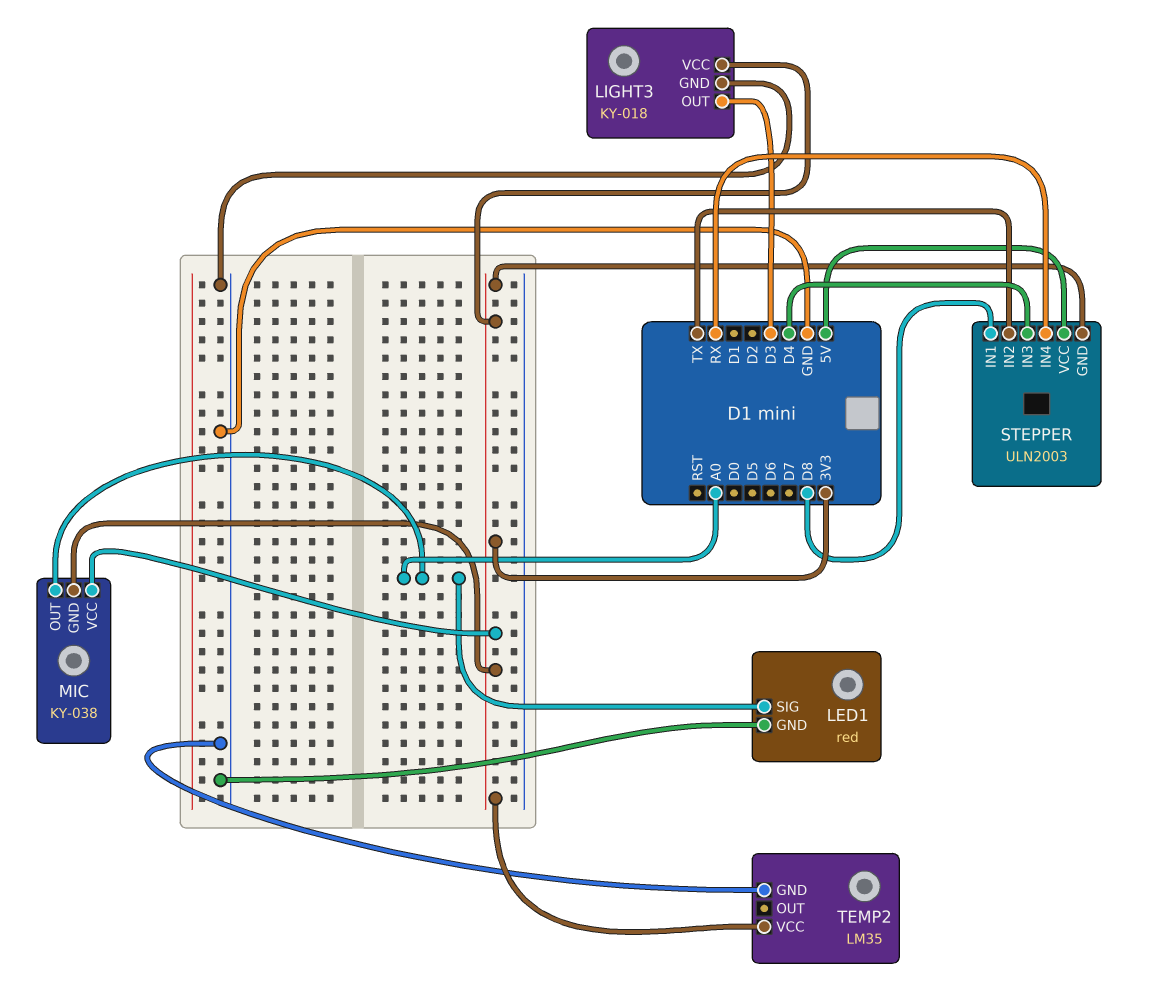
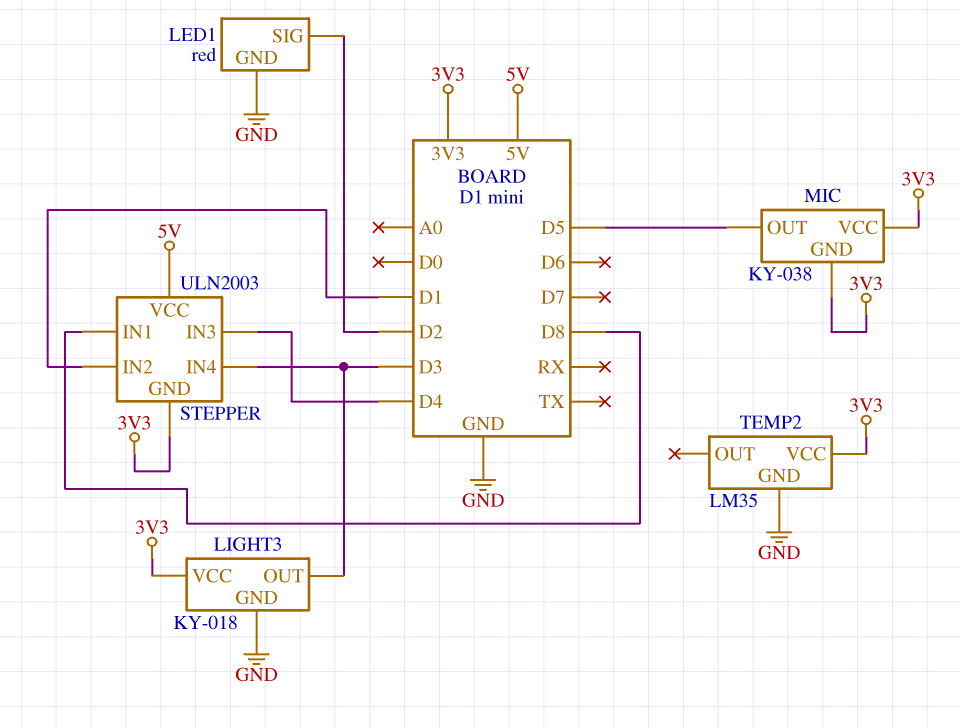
LED1 pin SIG: A0 -> D2
MIC pin OUT: A0 -> D5
STEPPER pin IN2: TX -> D1
STEPPER pin IN4: RX -> D3

